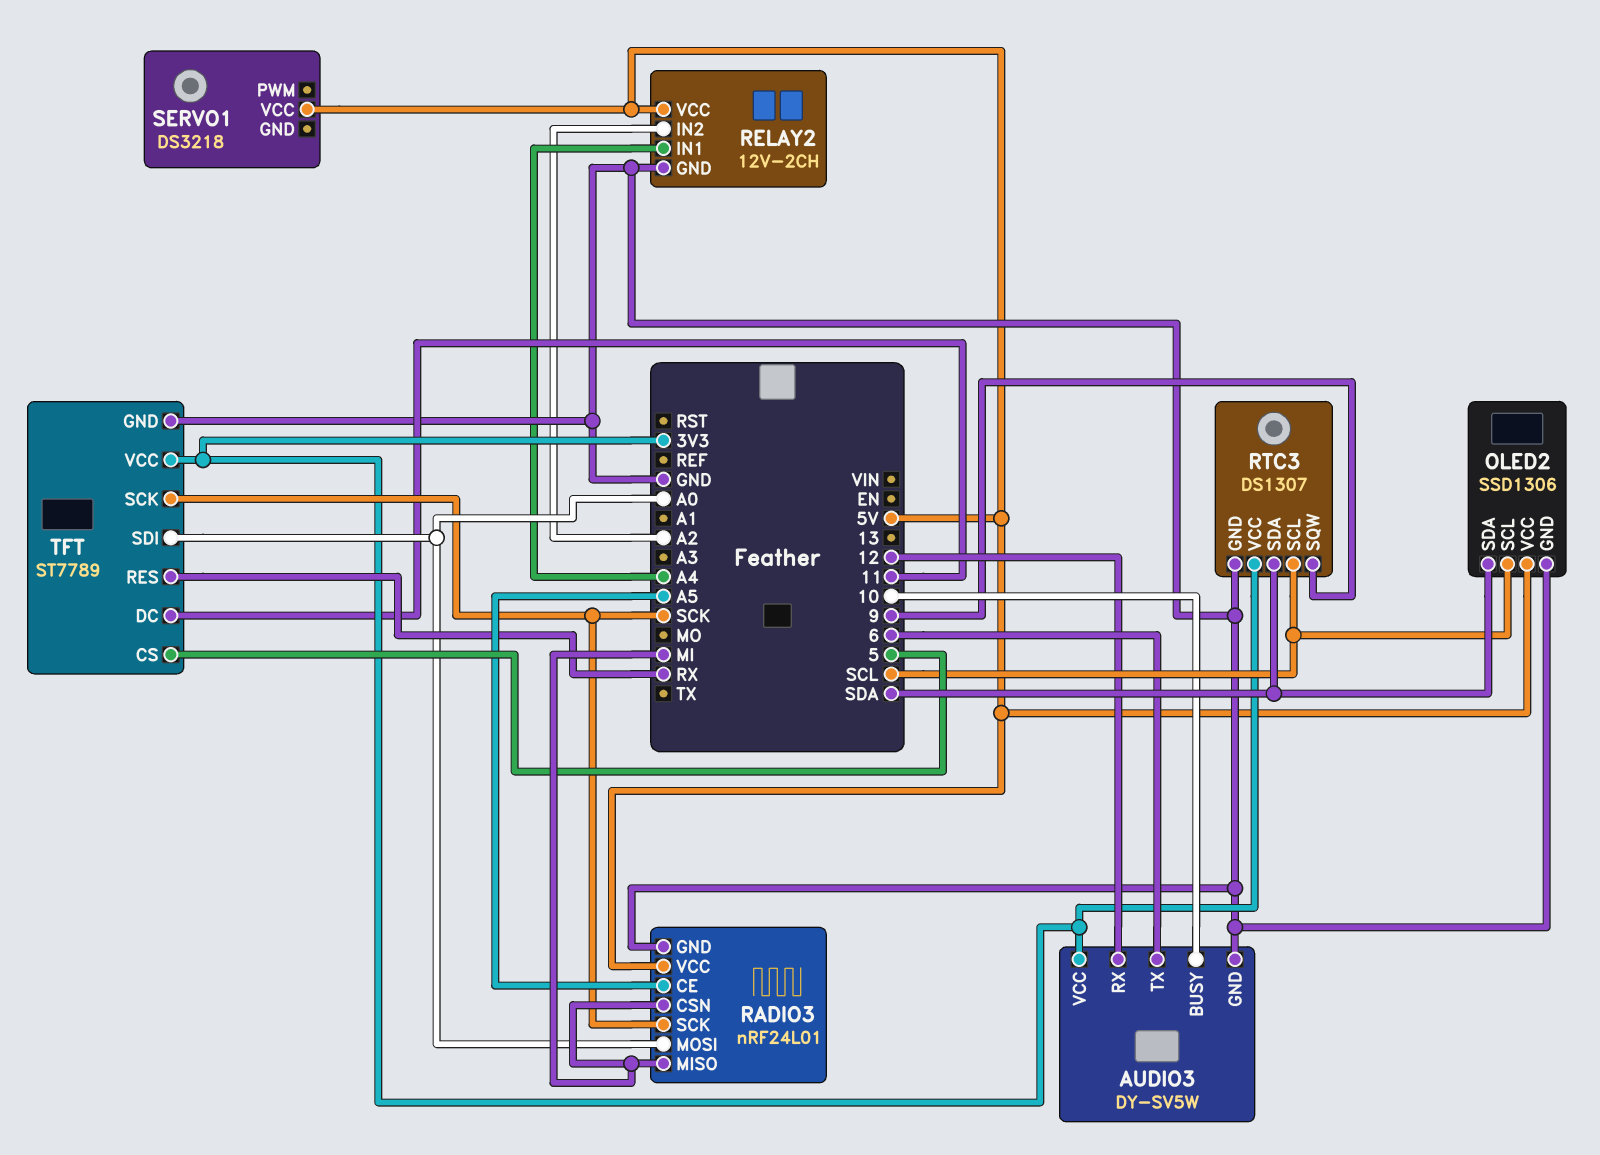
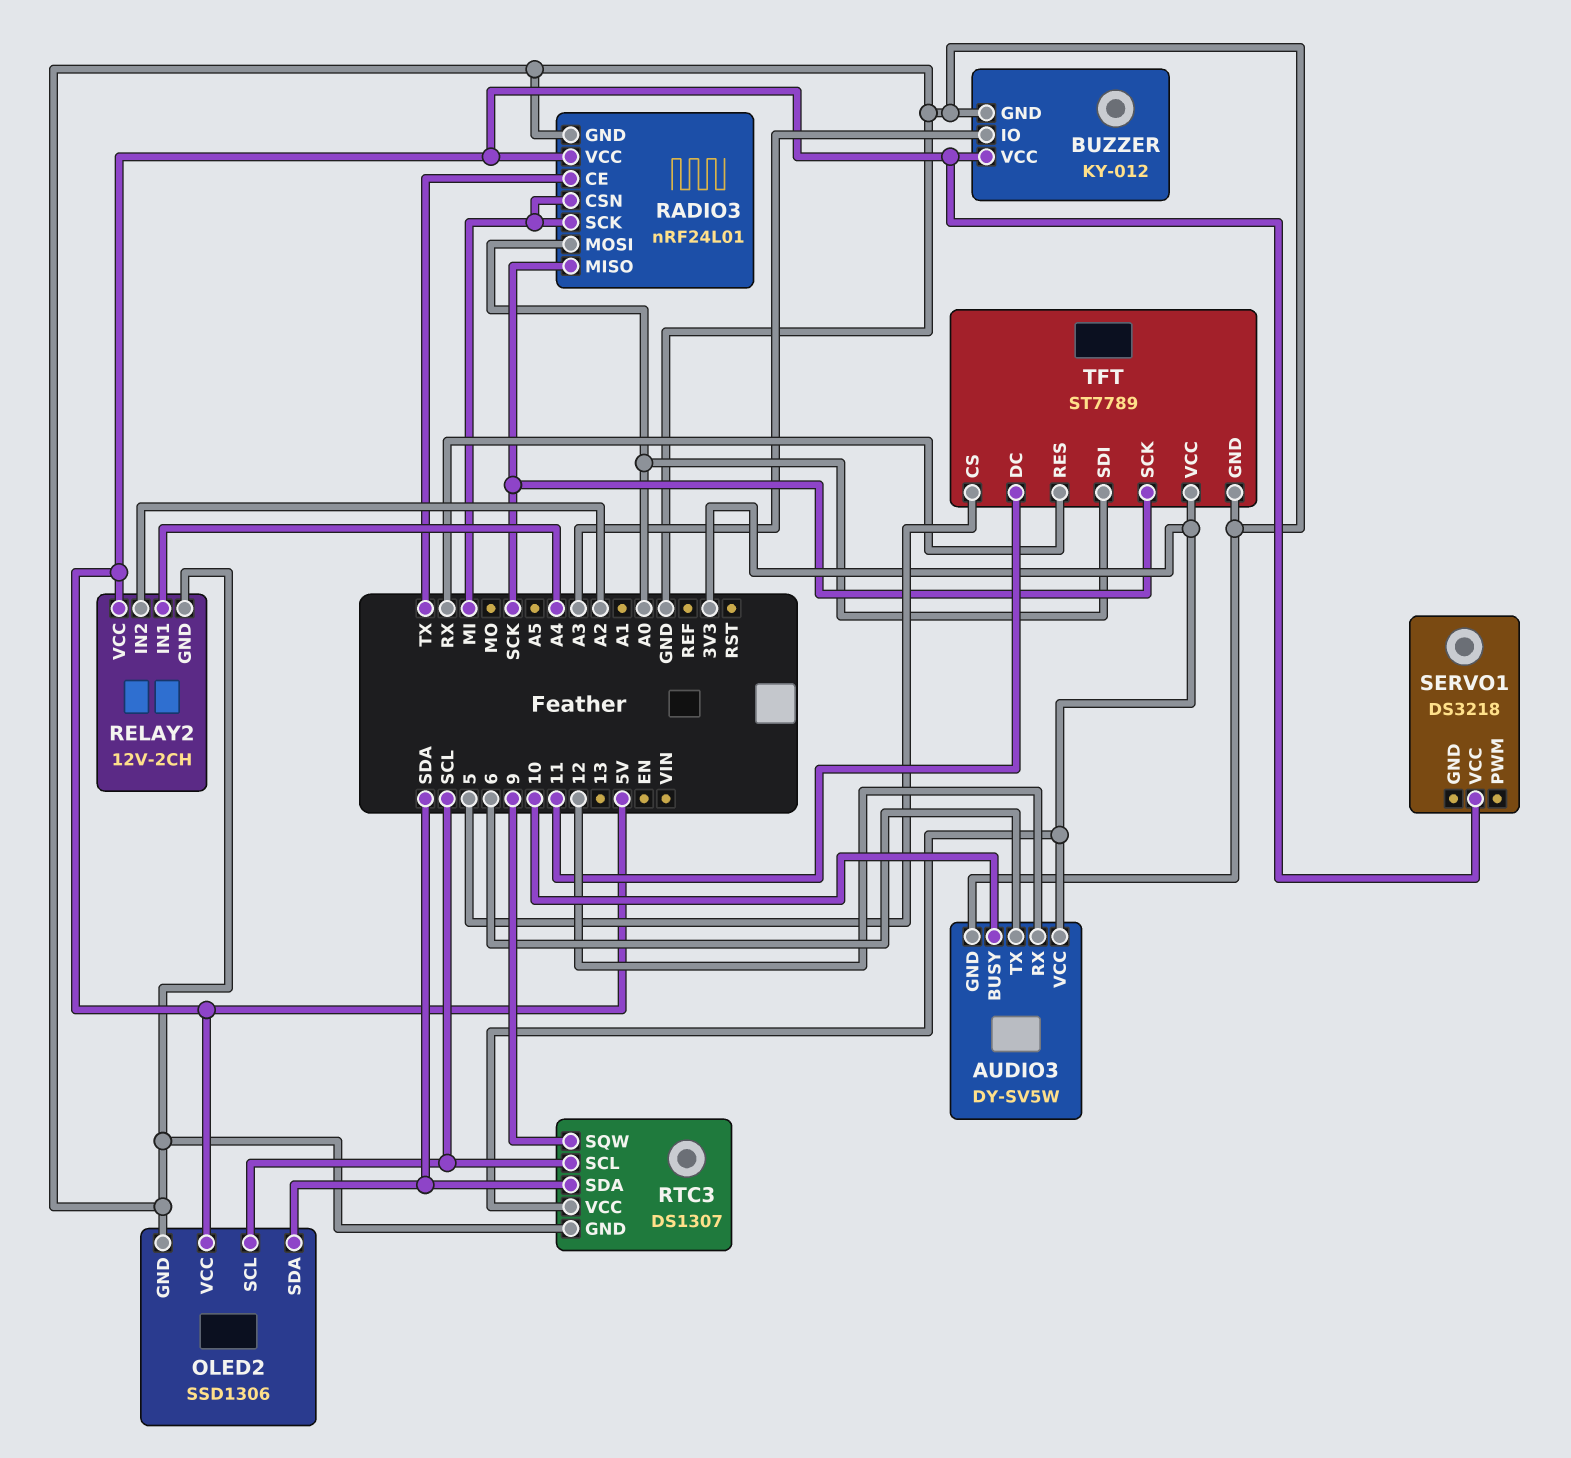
BUZZER: none -> KY-012
BUZZER pin GND: none -> GND
BUZZER pin IO: none -> A3
BUZZER pin VCC: none -> 5V
RADIO3 pin CE: A5 -> TX
RADIO3 pin MISO: MI -> SCK
RADIO3 pin SCK: SCK -> MI

